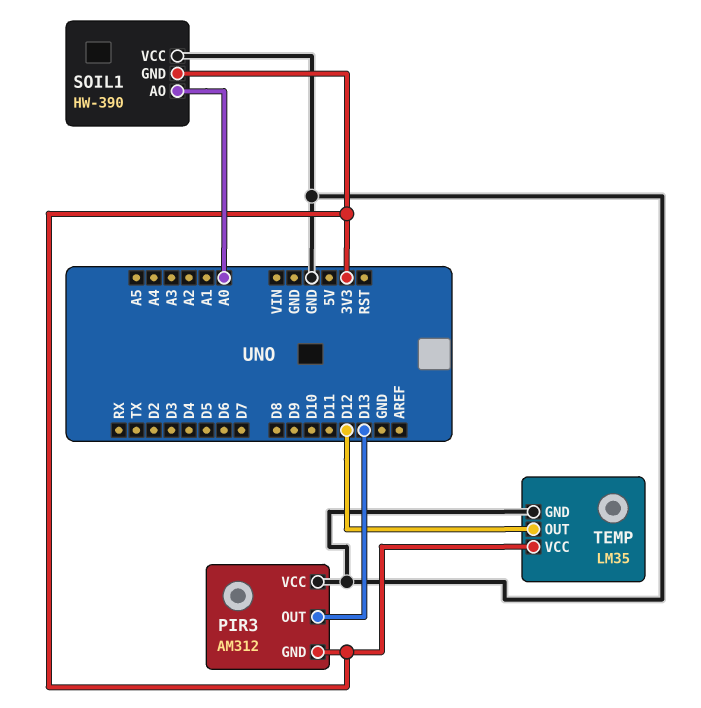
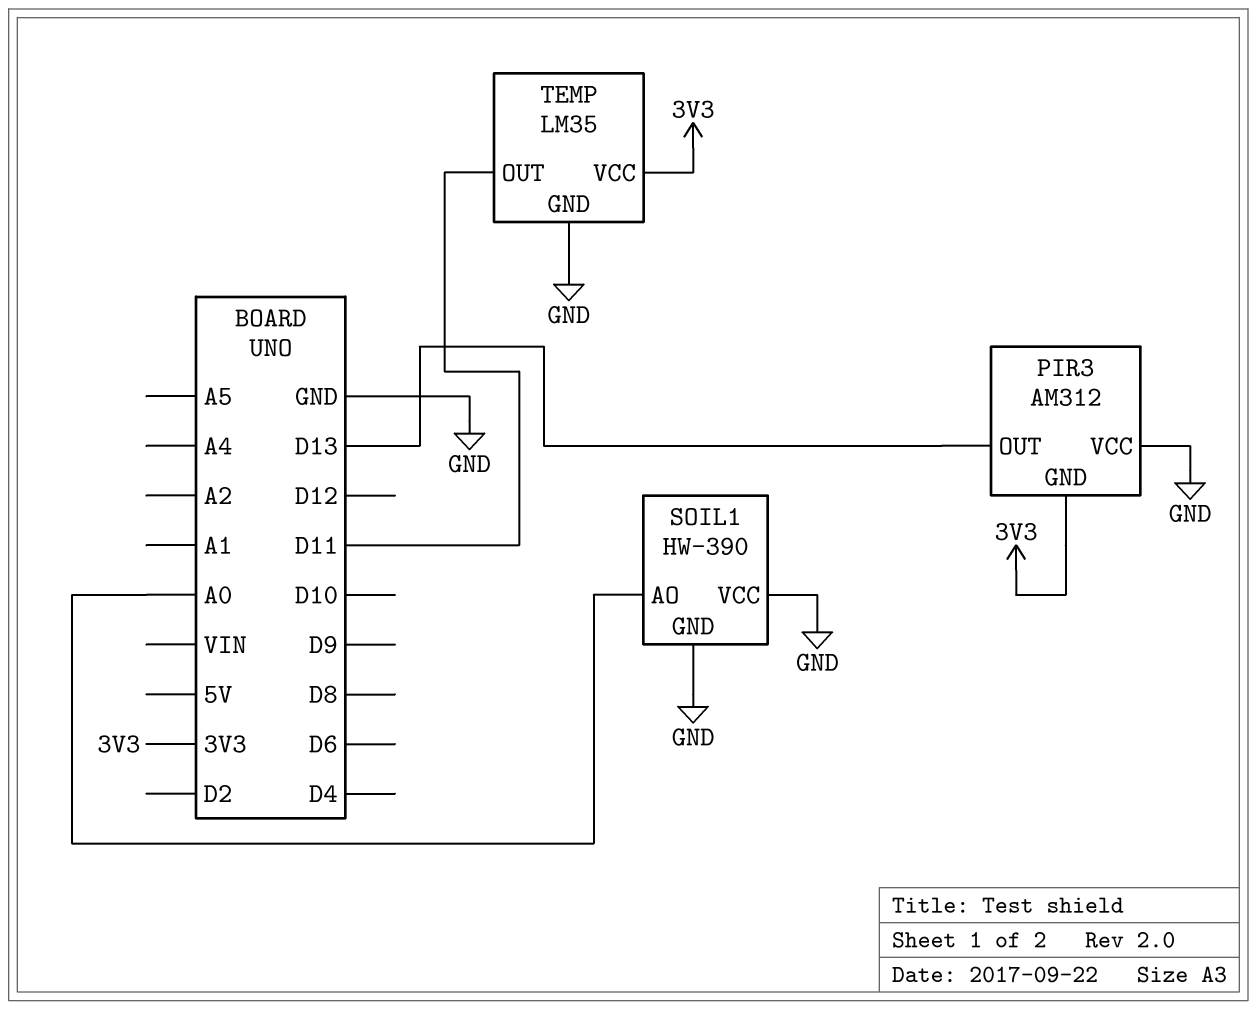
SOIL1 pin GND: 3V3 -> GND
TEMP pin OUT: D12 -> D11

